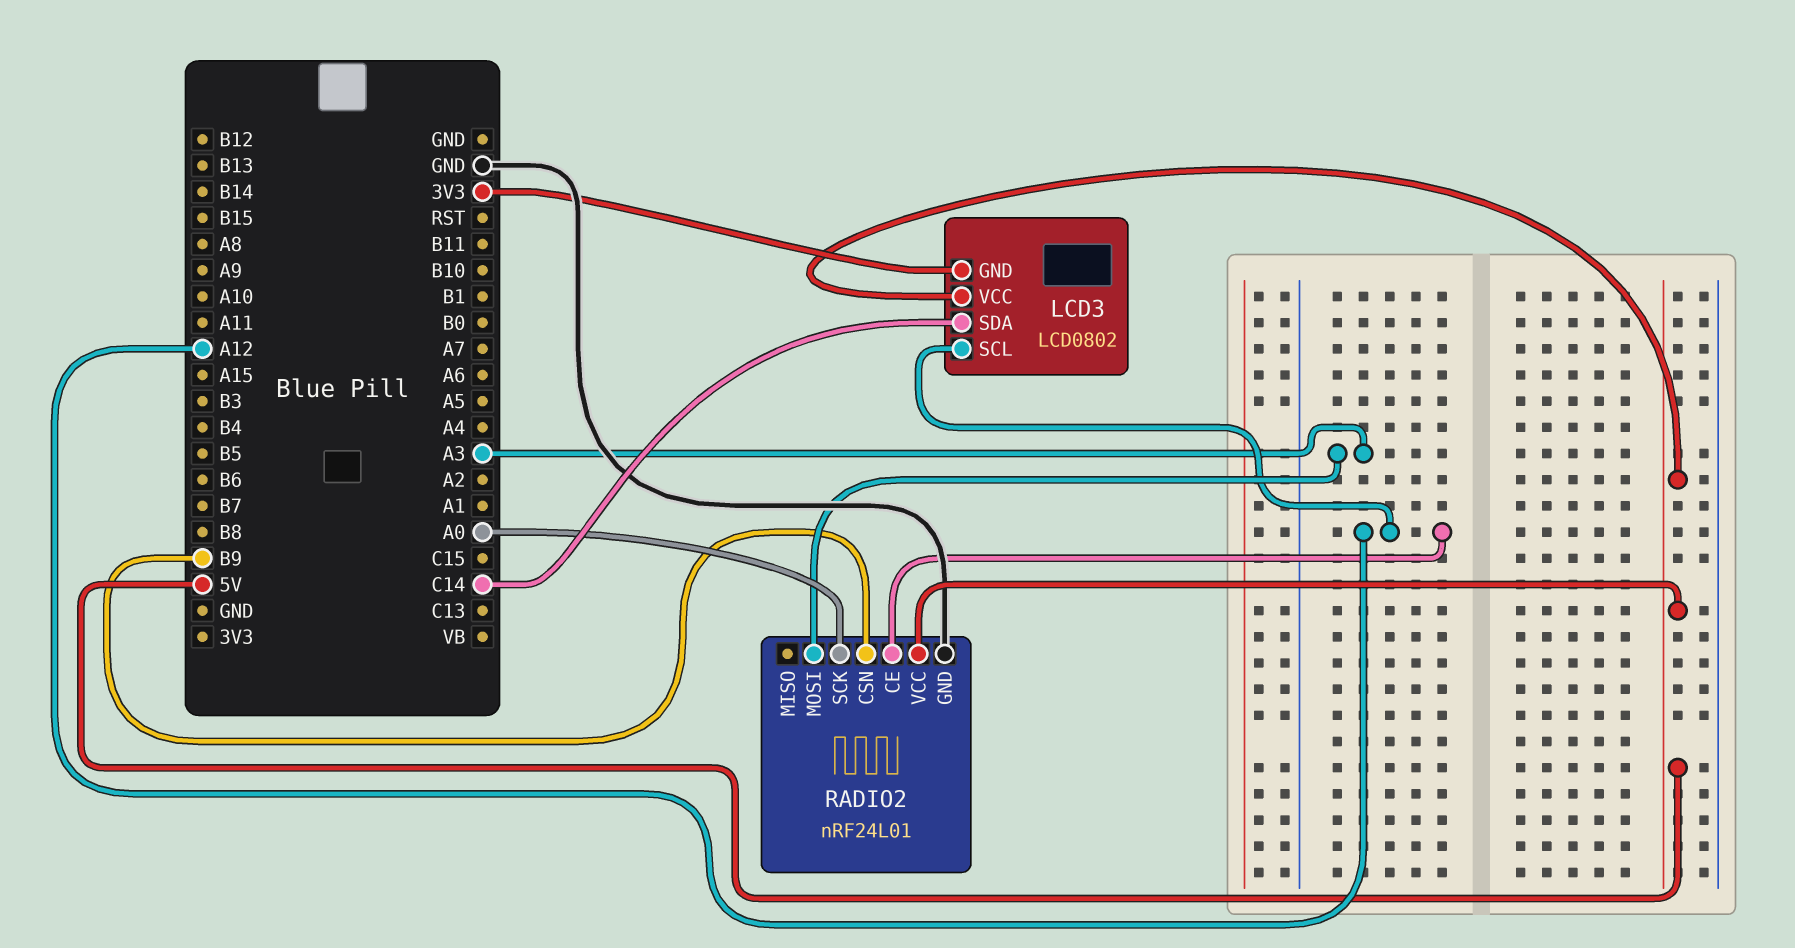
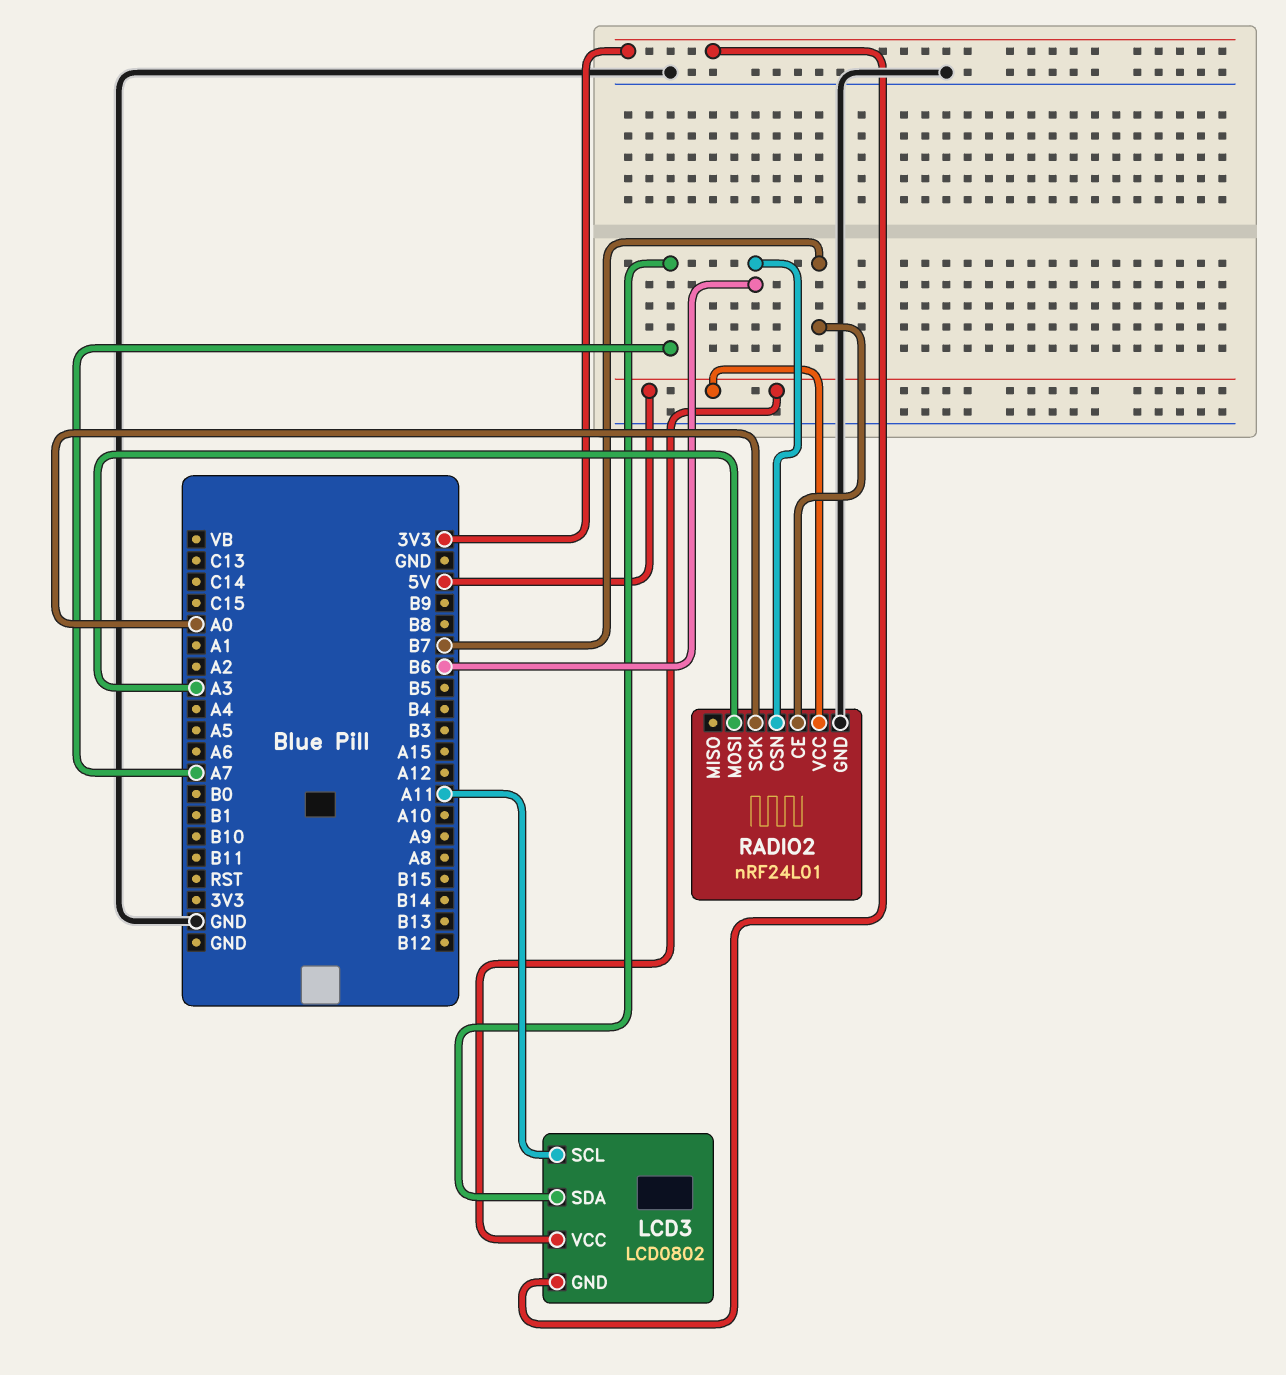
LCD3 pin SCL: A12 -> A11
LCD3 pin SDA: C14 -> A7
RADIO2 pin CE: A12 -> B7
RADIO2 pin CSN: B9 -> B6

